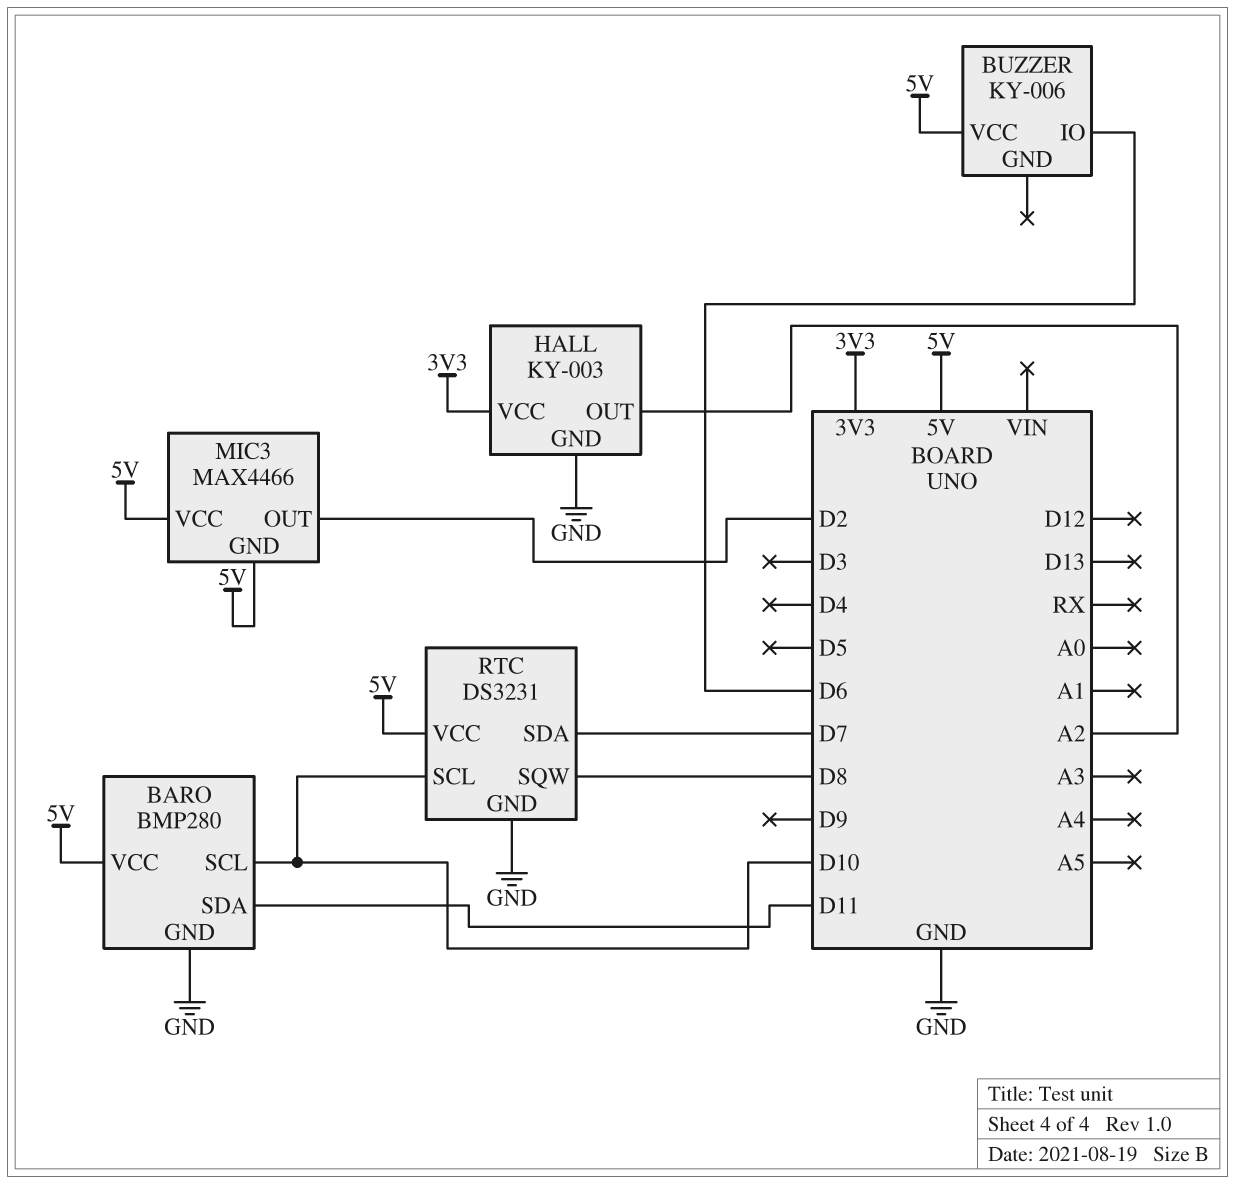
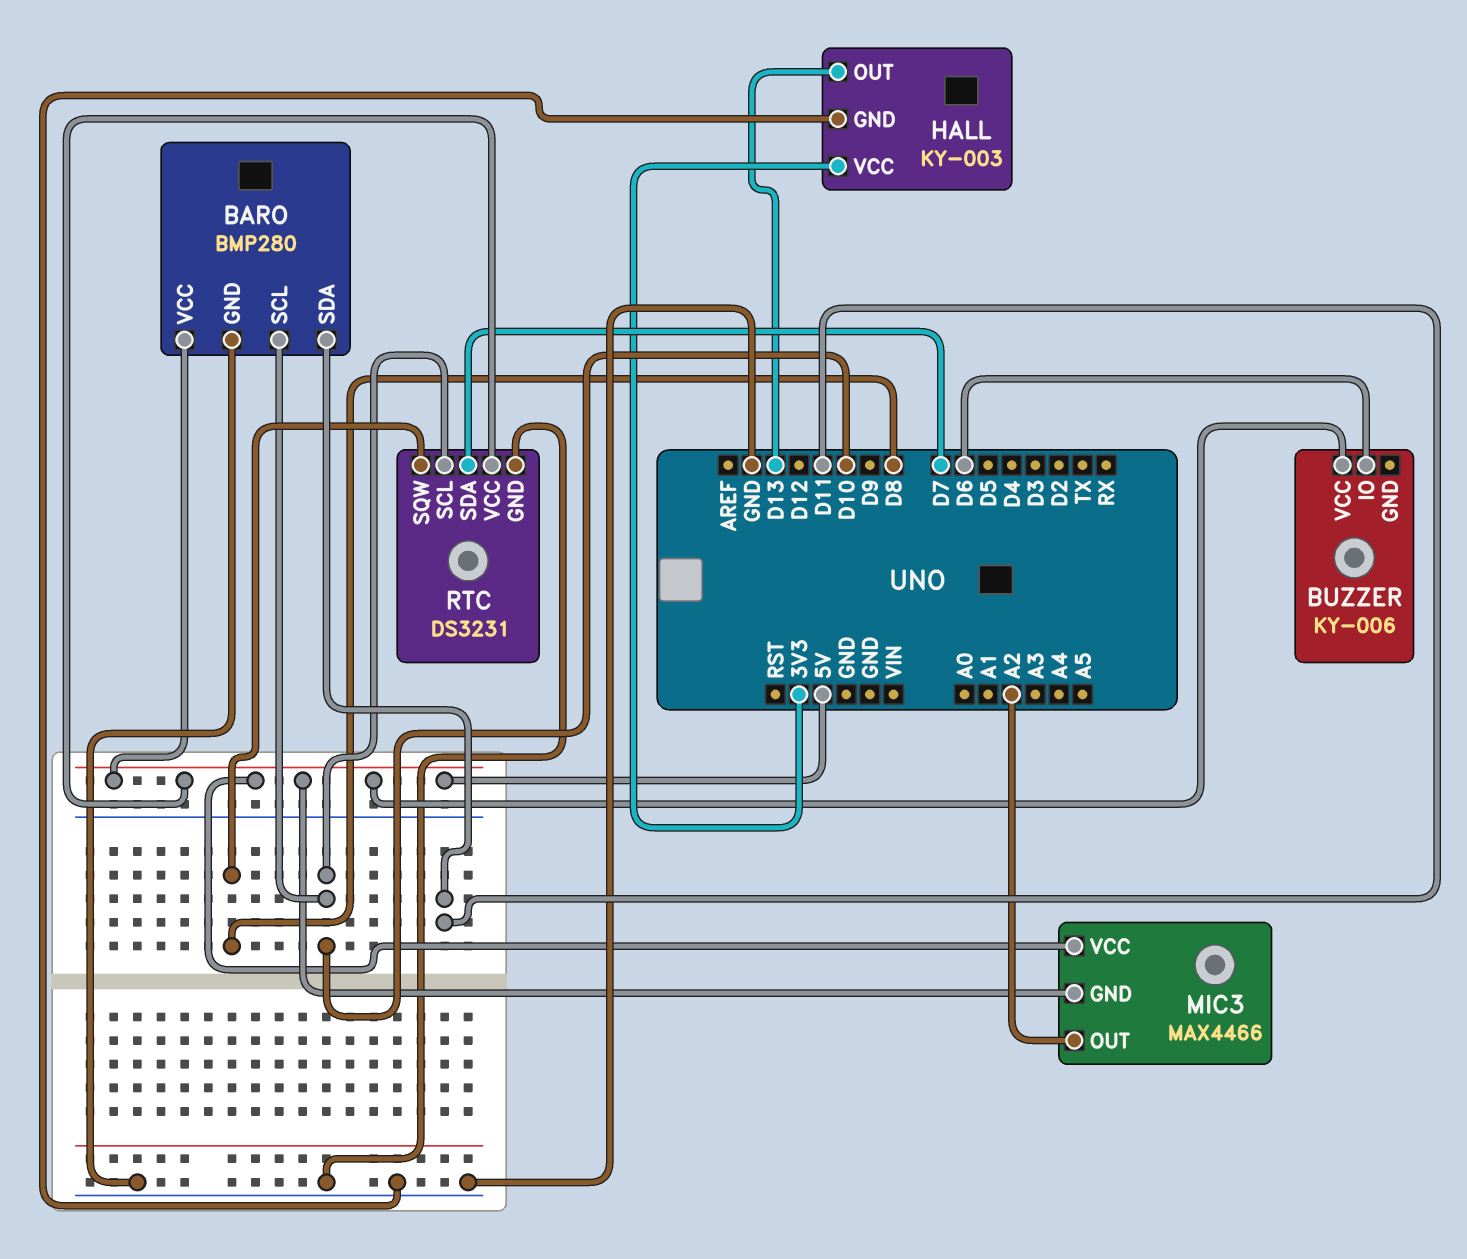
HALL pin OUT: A2 -> D13
MIC3 pin OUT: D2 -> A2

